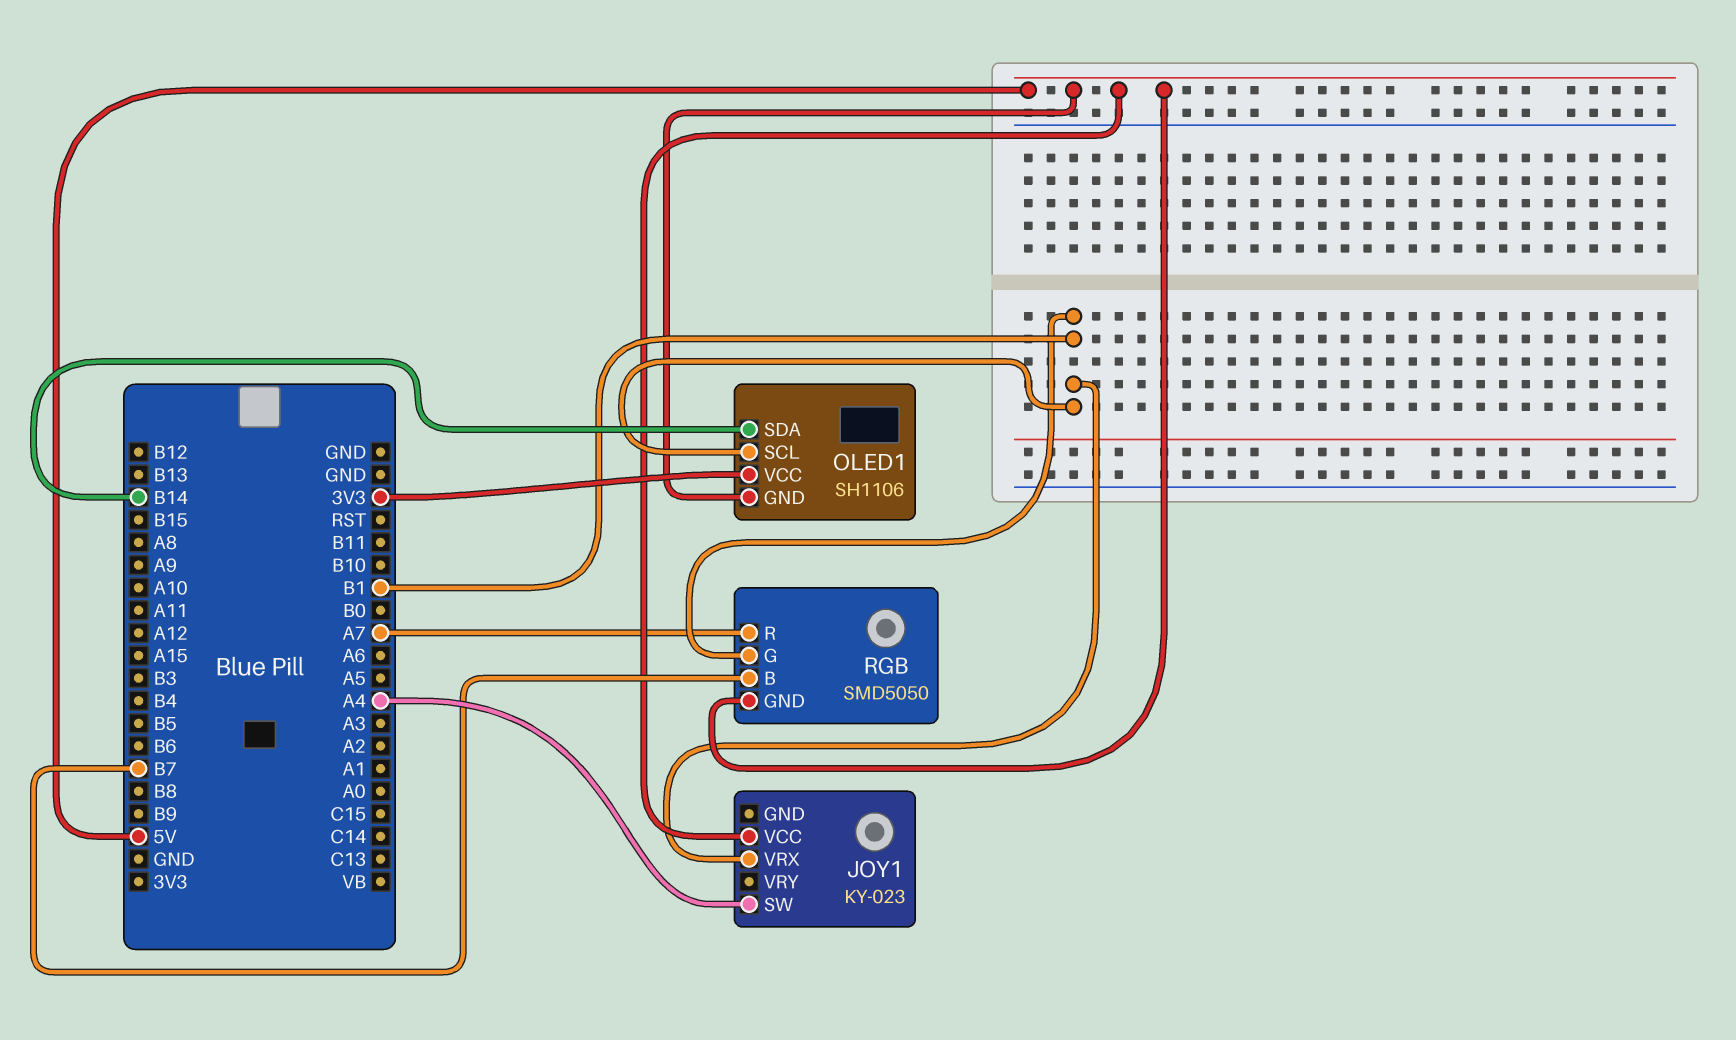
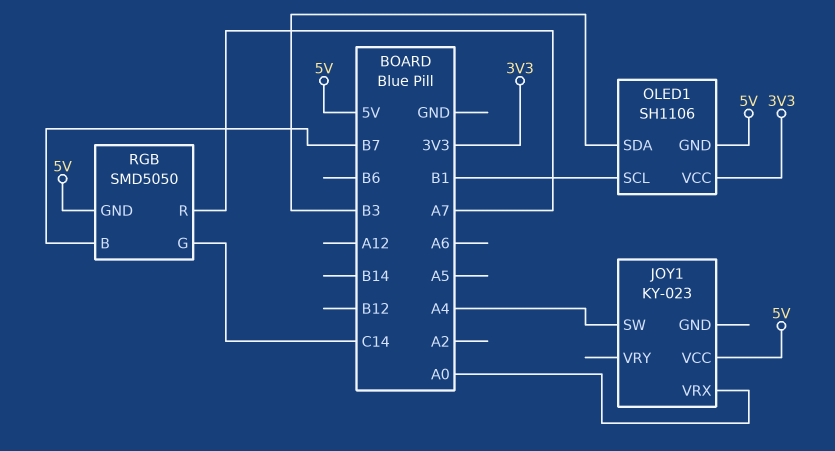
JOY1 pin VRX: B1 -> A0
OLED1 pin SDA: B14 -> B3
RGB pin G: B1 -> C14

